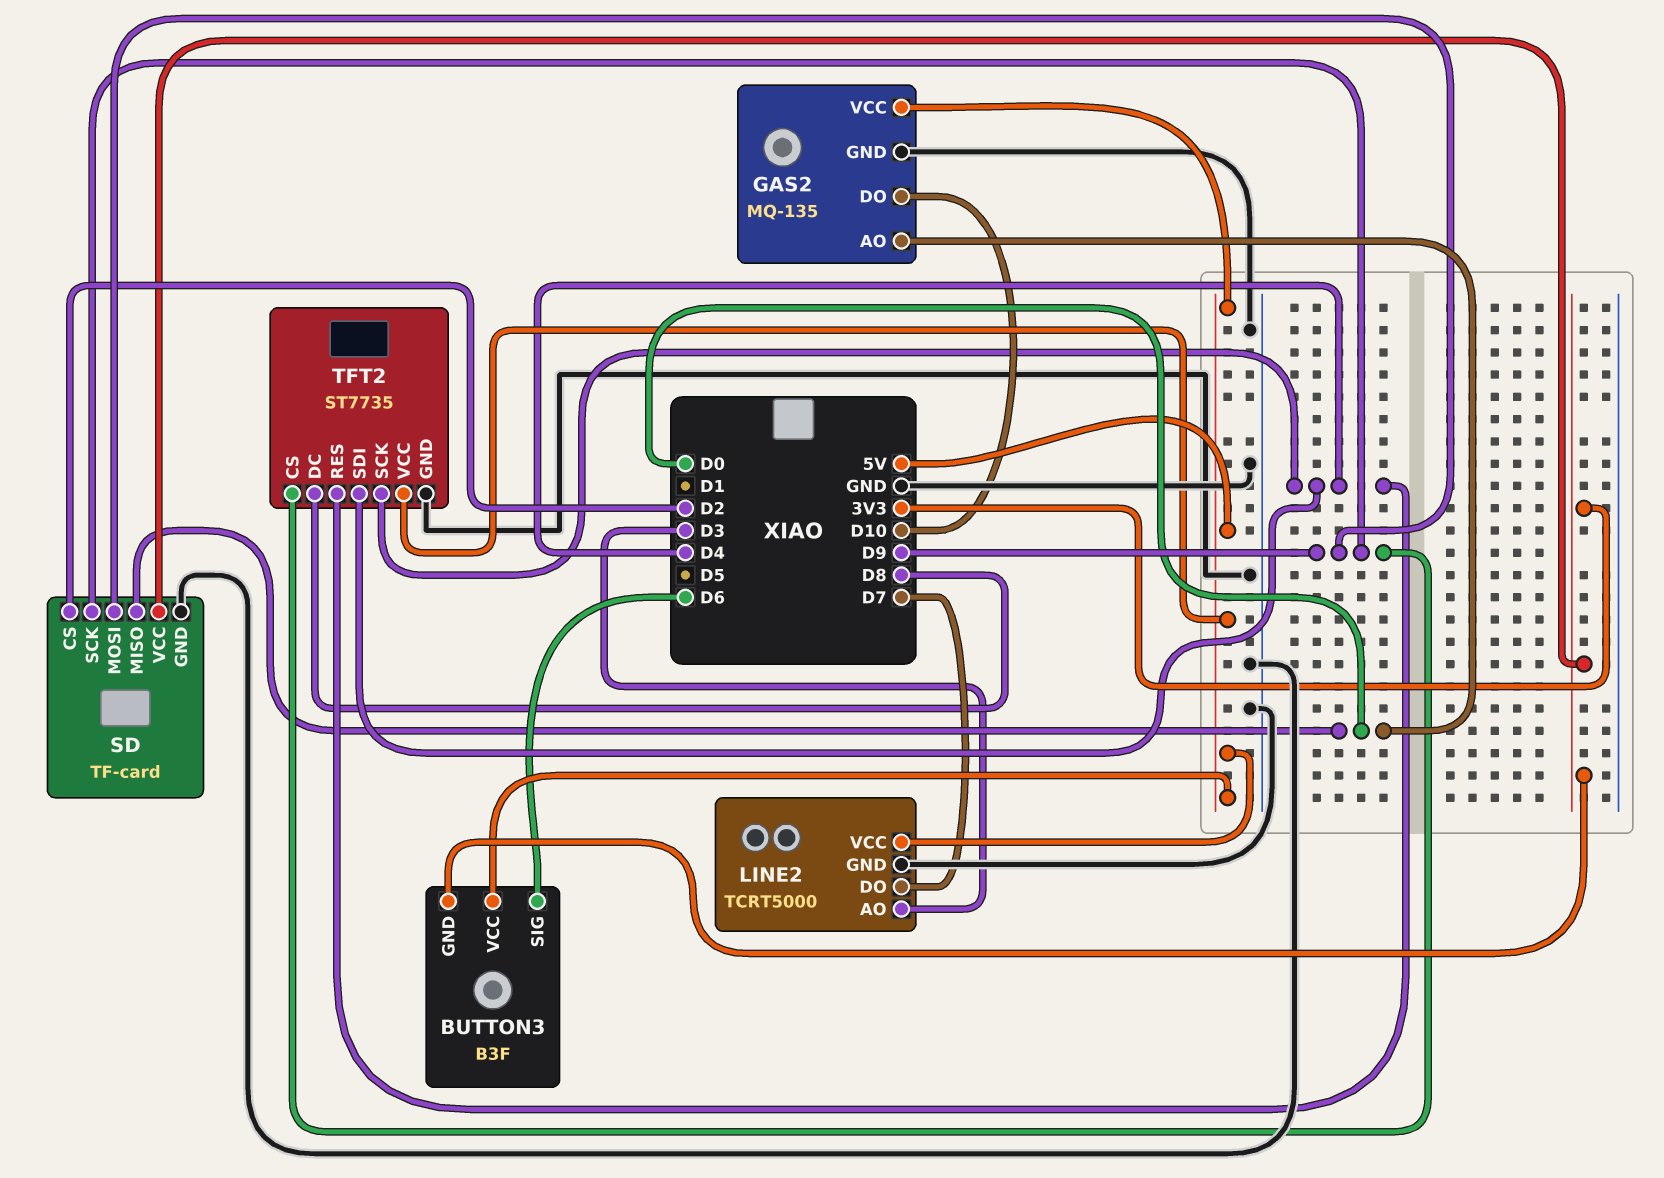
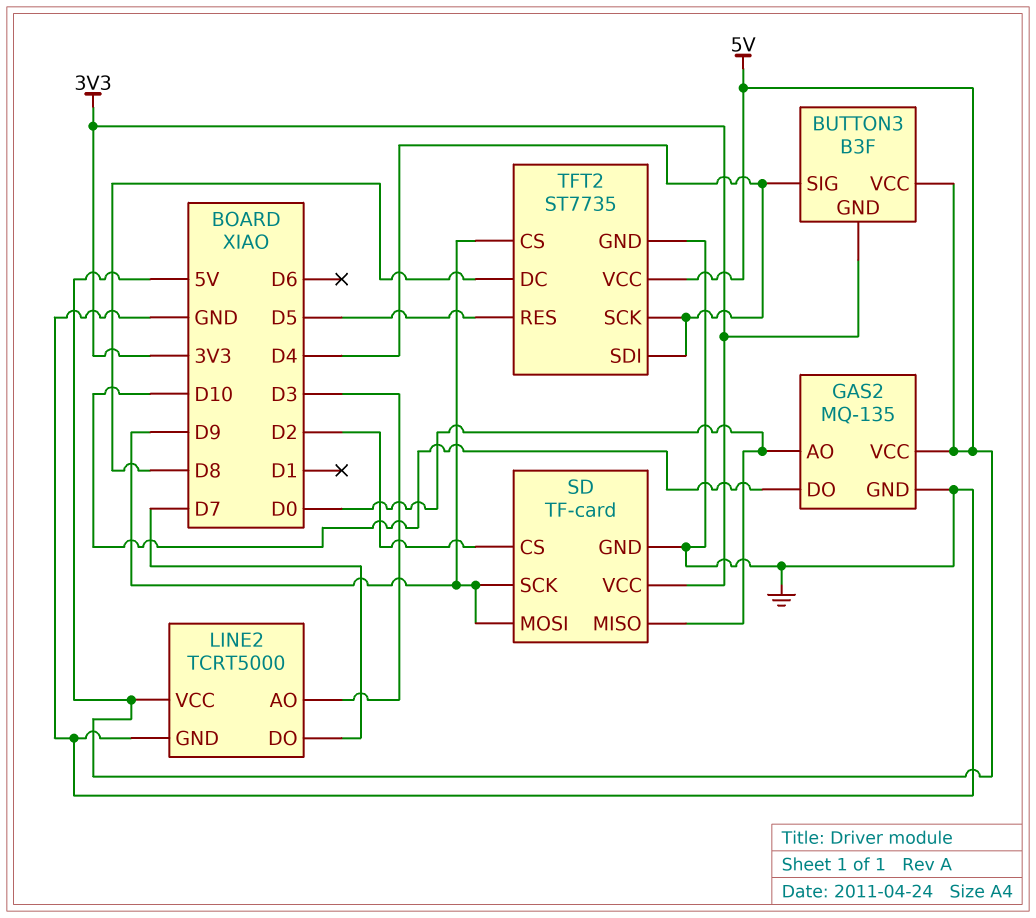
BUTTON3 pin SIG: D6 -> D4
TFT2 pin RES: D4 -> D5

